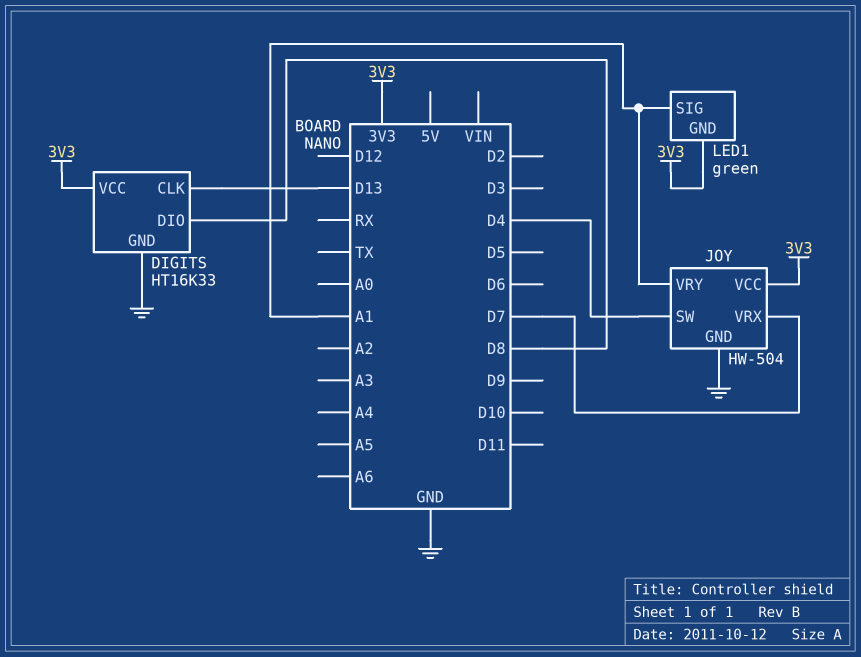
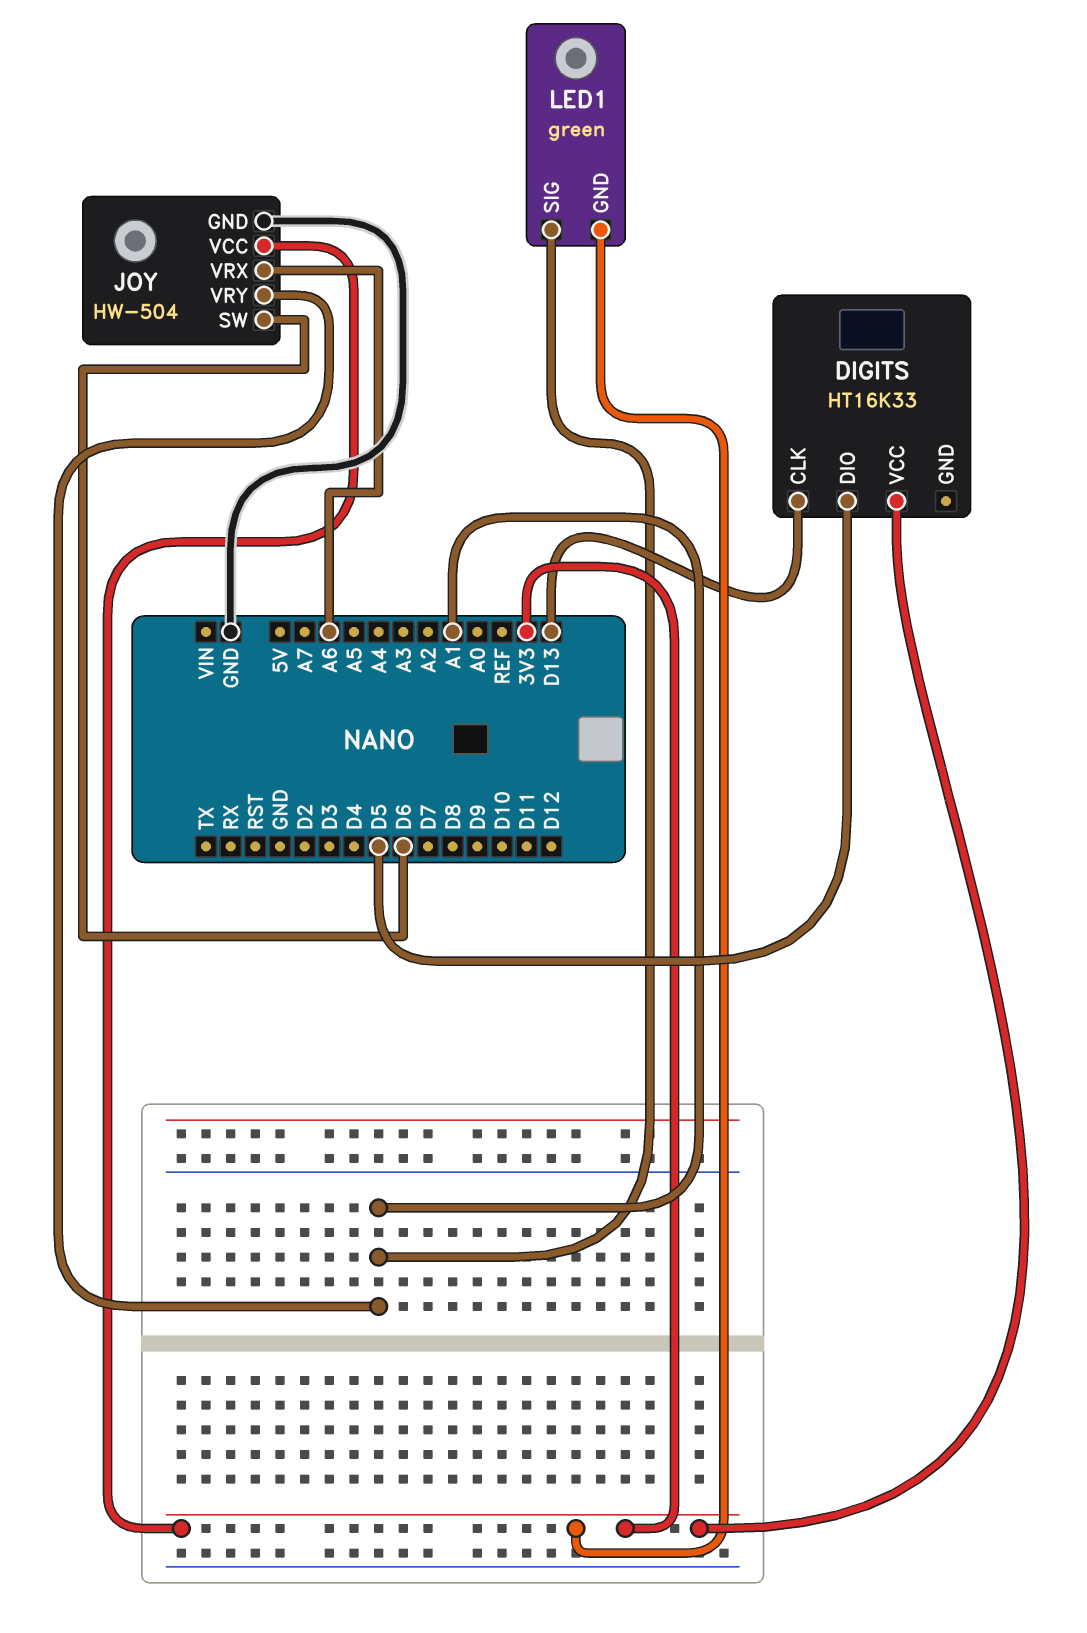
DIGITS pin DIO: D8 -> D5
DIGITS pin GND: GND -> none
JOY pin SW: D4 -> D6
JOY pin VRX: D7 -> A6

